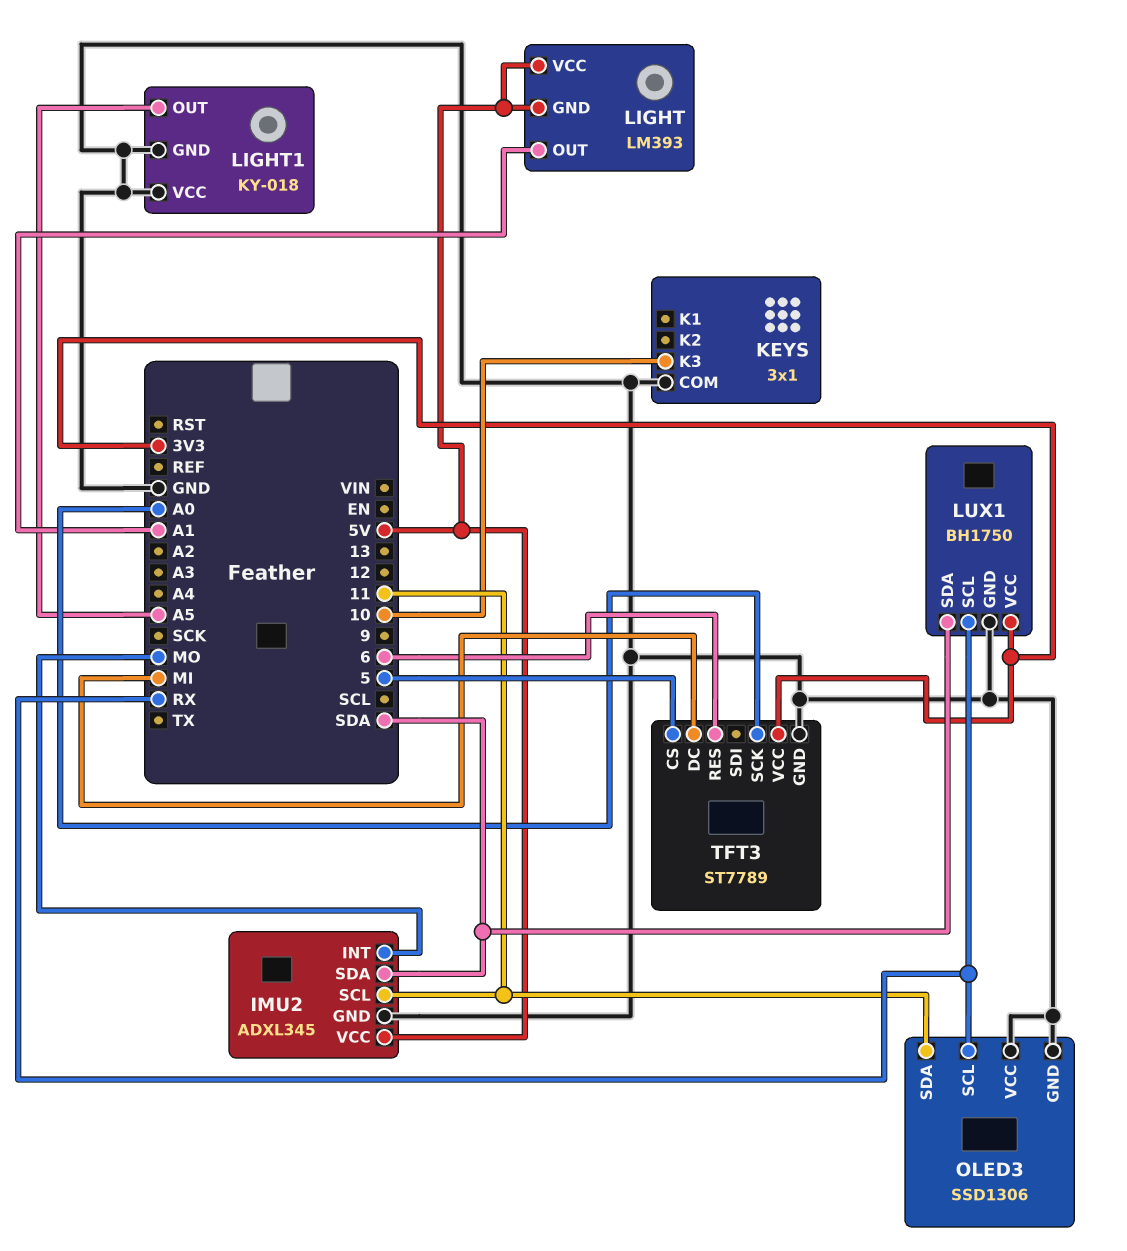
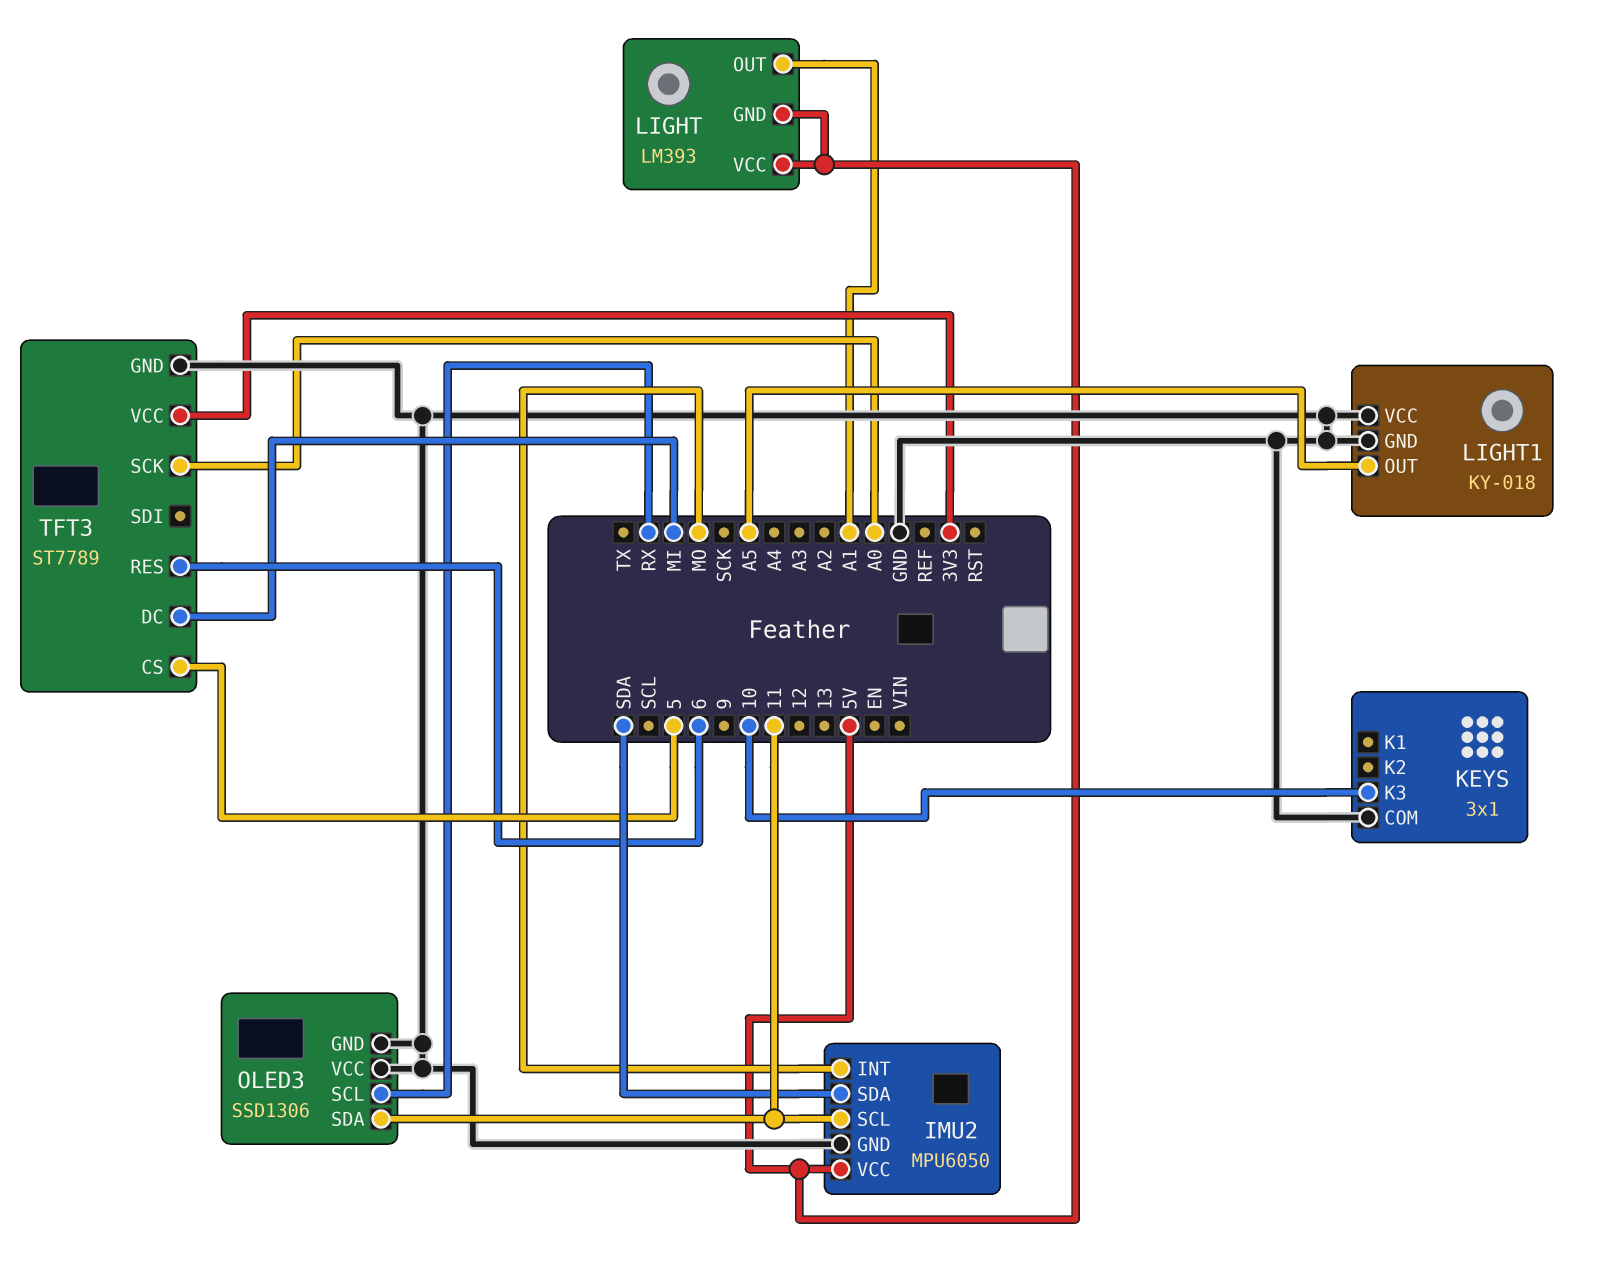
IMU2: ADXL345 -> MPU6050
LUX1: BH1750 -> none
LUX1 pin GND: GND -> none
LUX1 pin SCL: RX -> none
LUX1 pin SDA: SDA -> none
LUX1 pin VCC: 3V3 -> none

